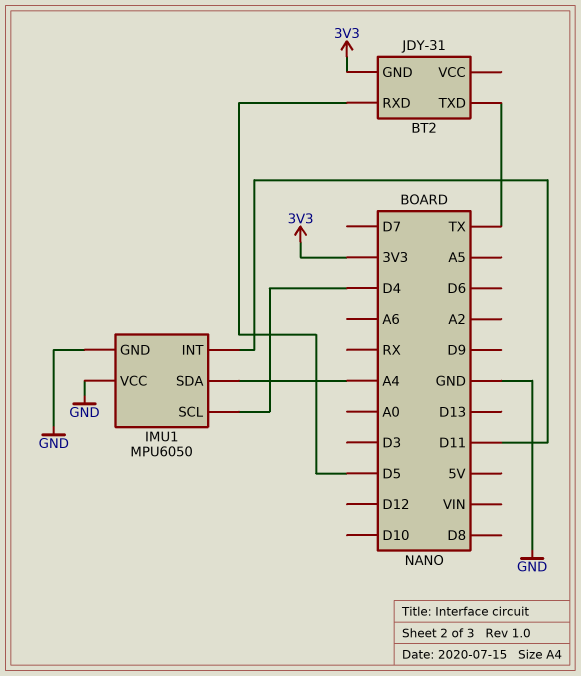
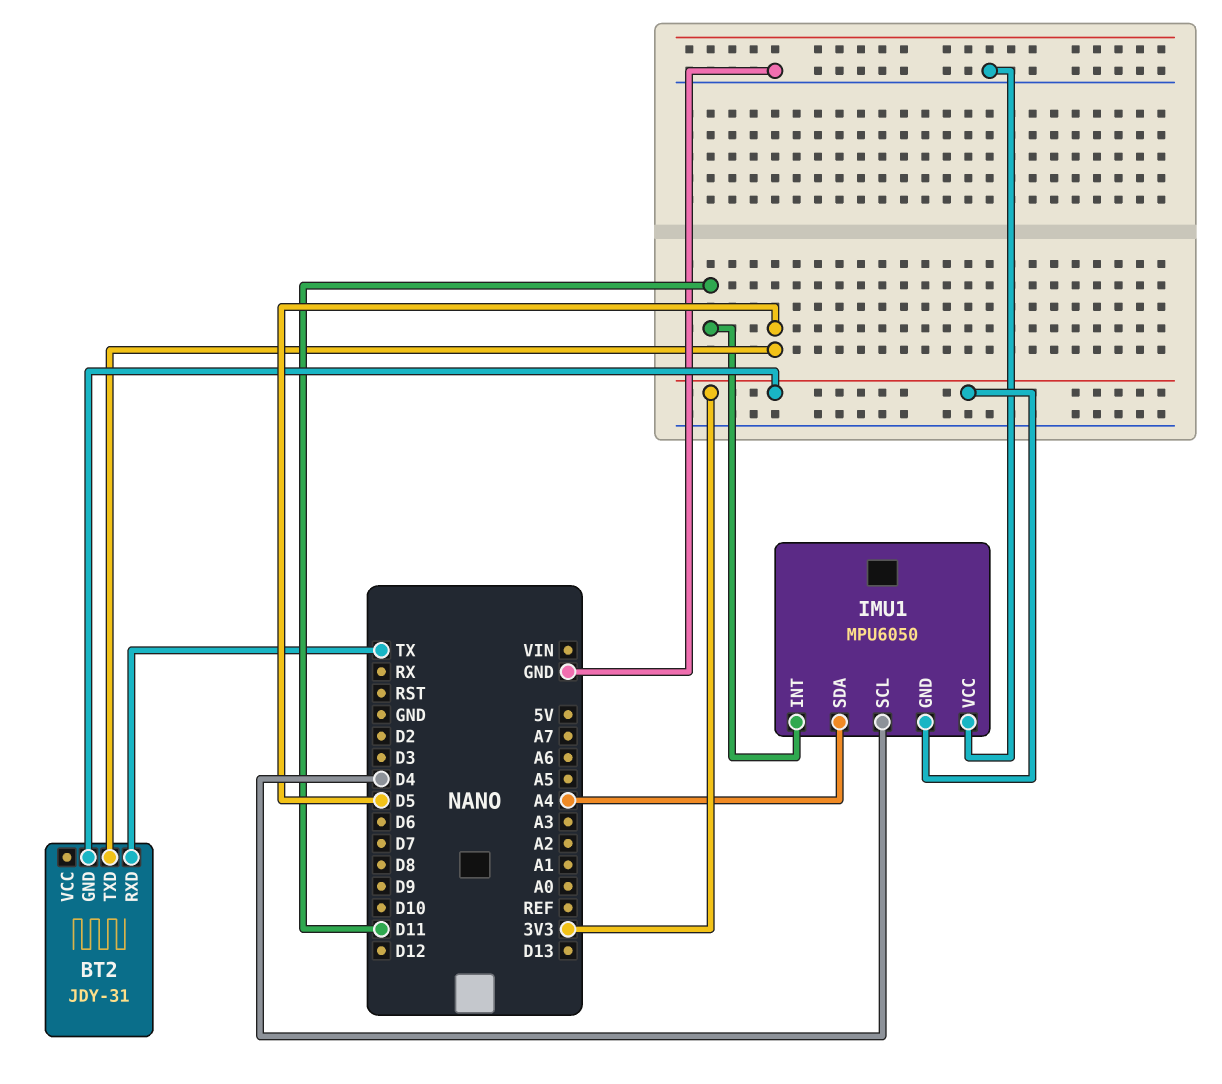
BT2 pin RXD: D5 -> TX
BT2 pin TXD: TX -> D5
IMU1 pin GND: GND -> 3V3

